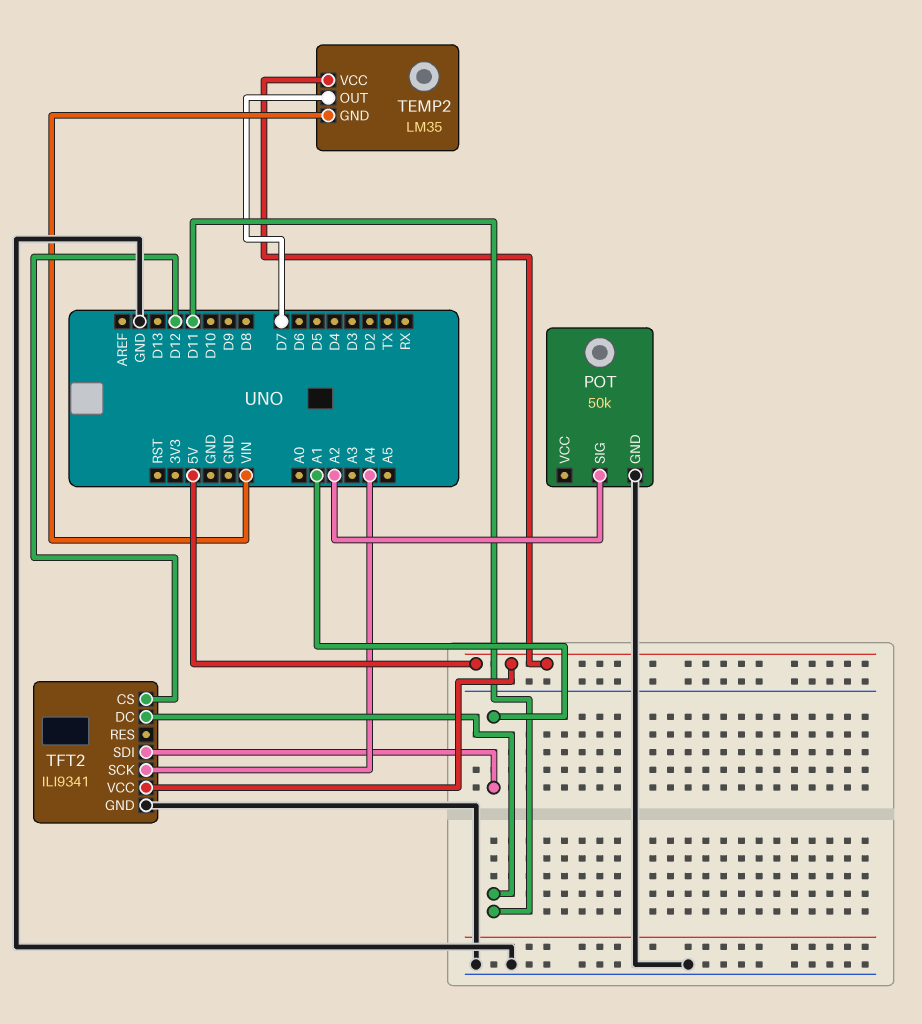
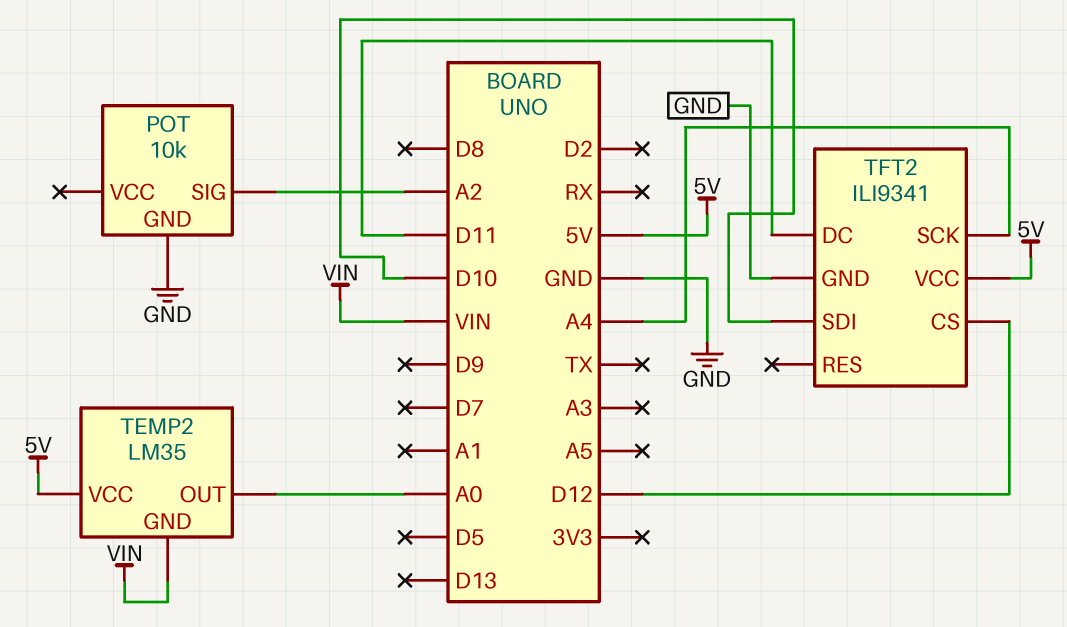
POT: 50k -> 10k
TEMP2 pin OUT: D7 -> A0
TFT2 pin SDI: A1 -> D10

